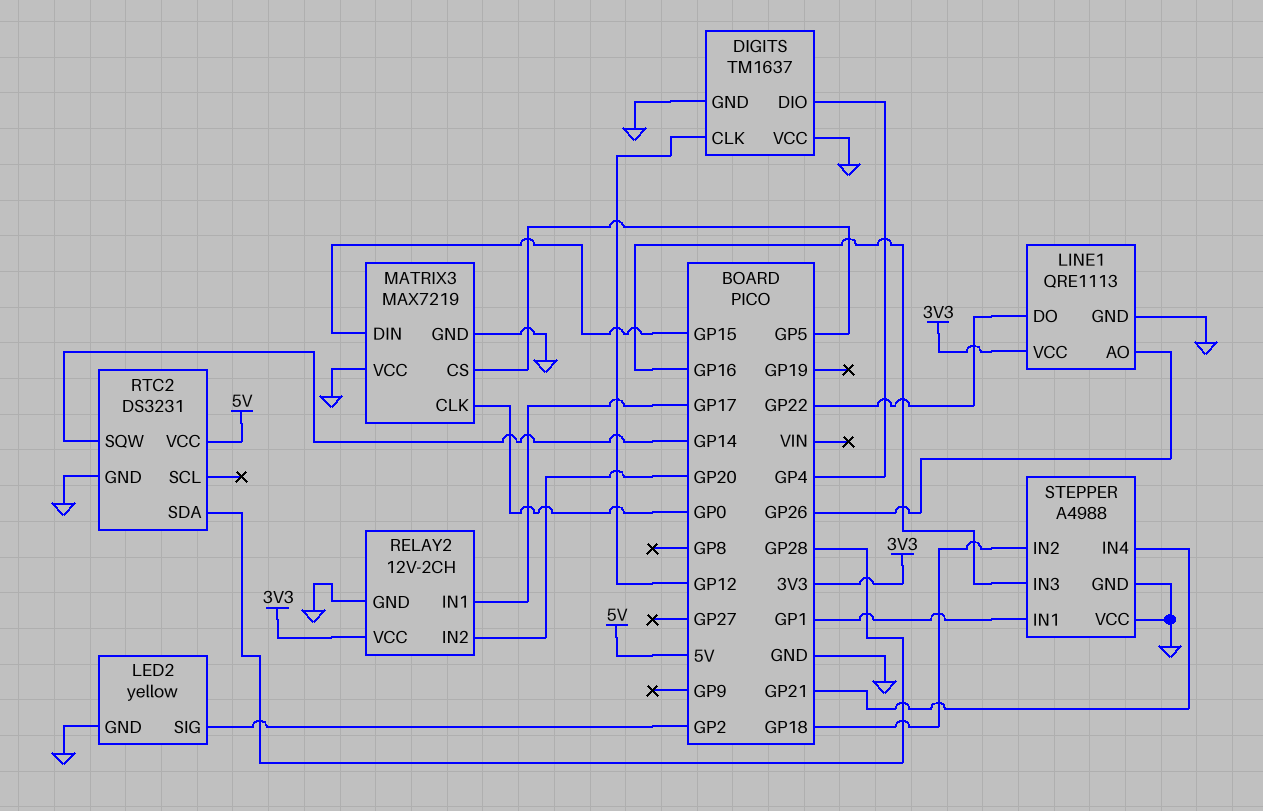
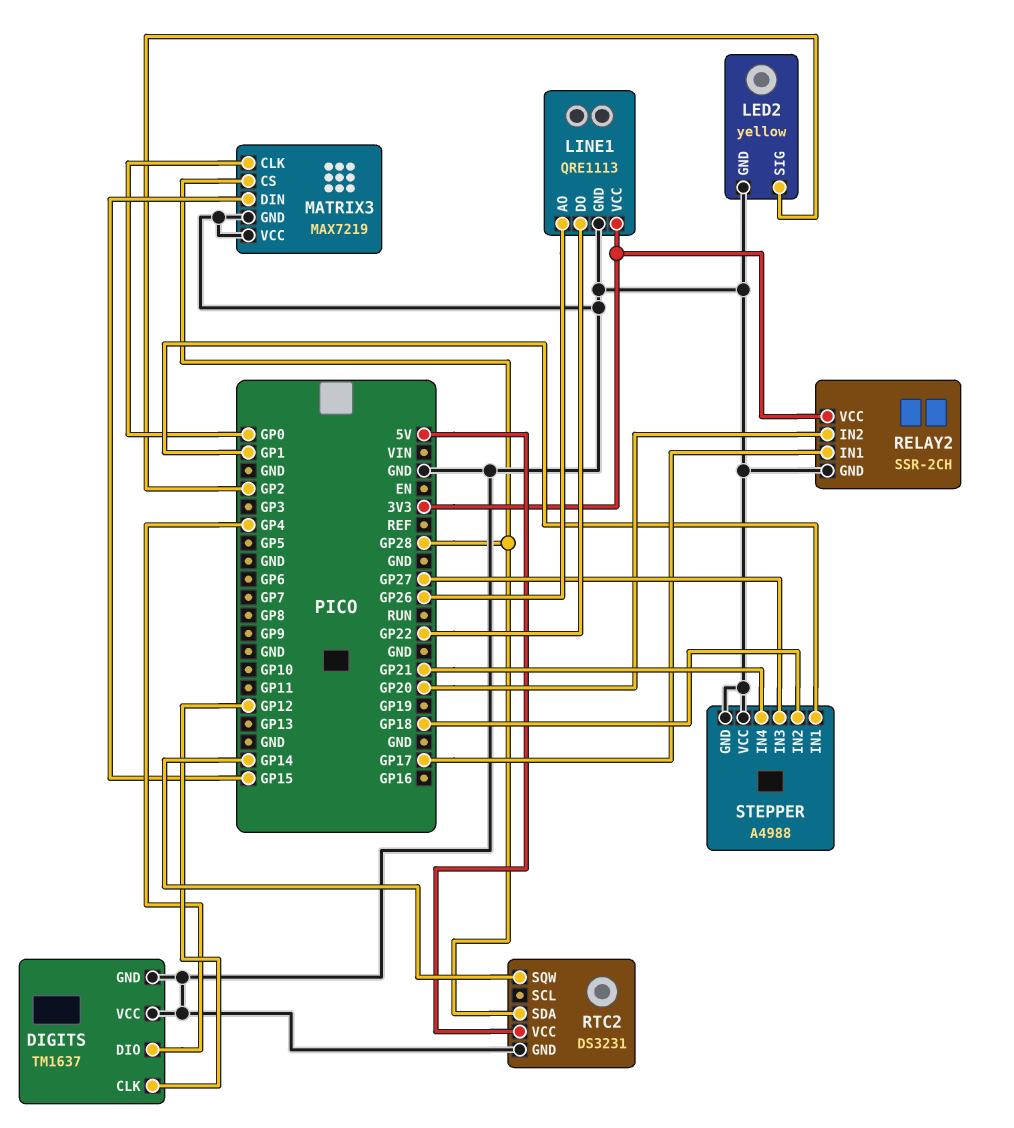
MATRIX3 pin CS: GP5 -> GP28
RELAY2: 12V-2CH -> SSR-2CH
STEPPER pin IN3: GP16 -> GP27

